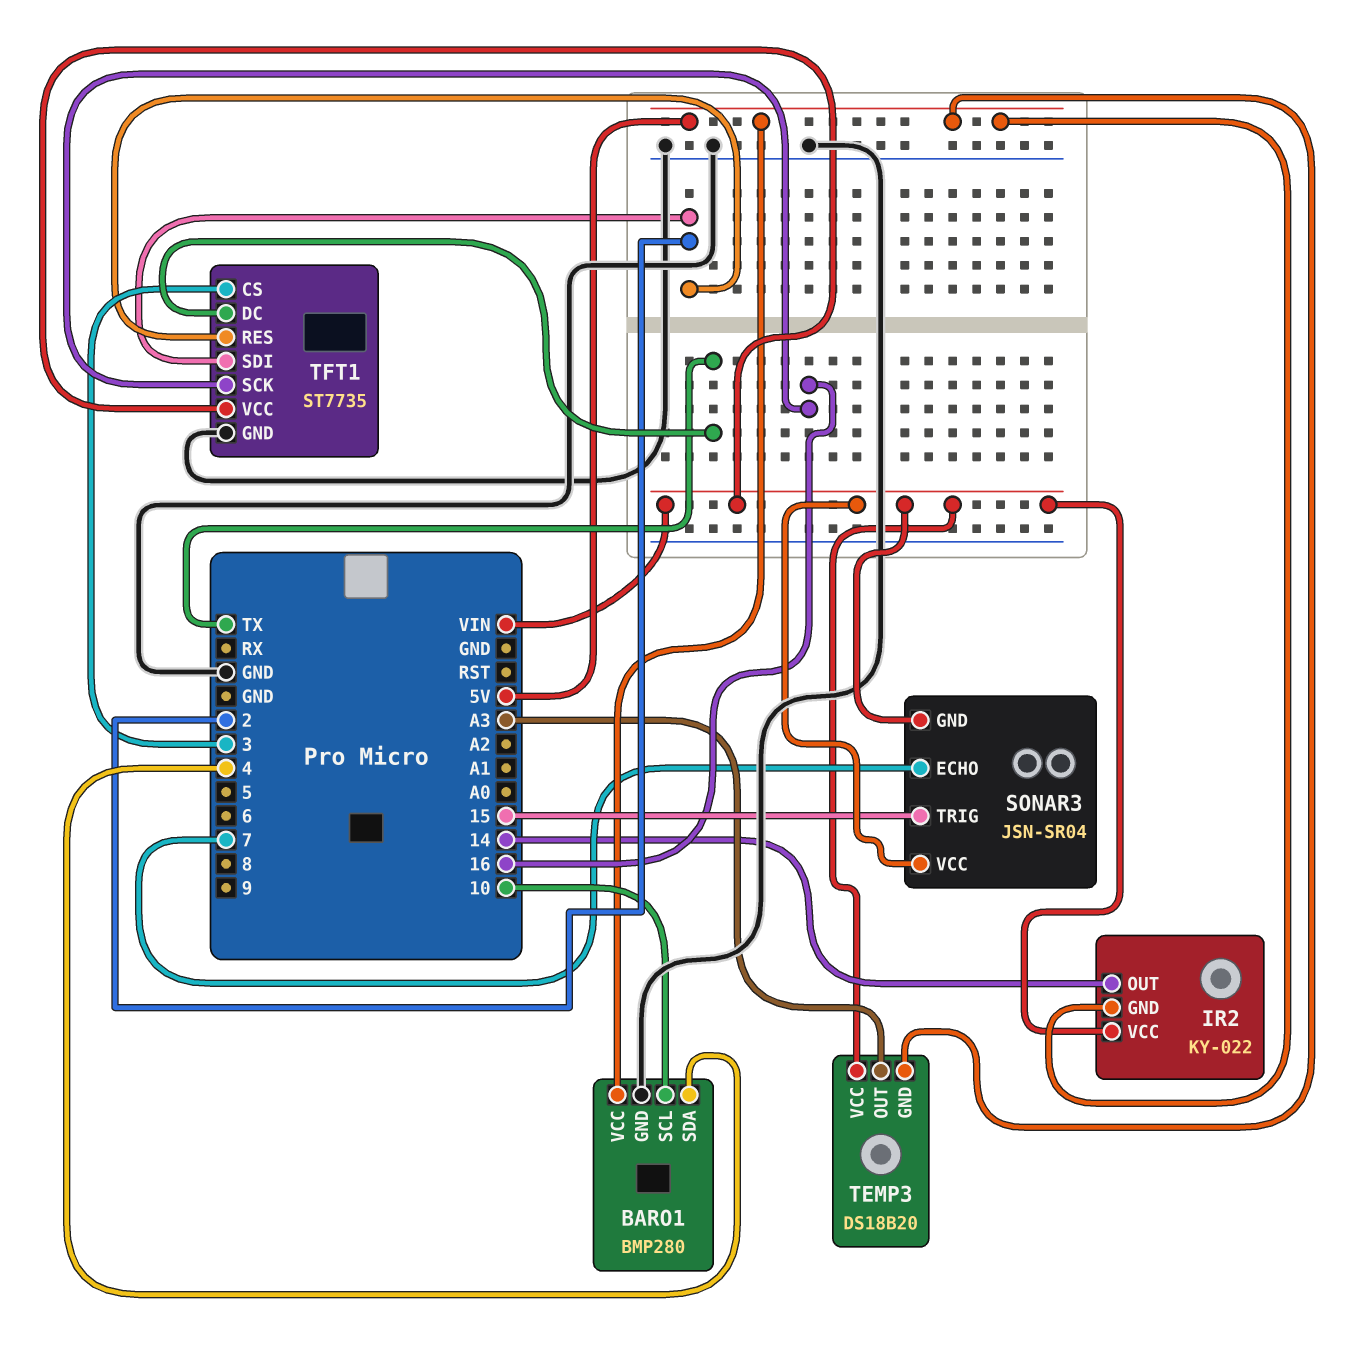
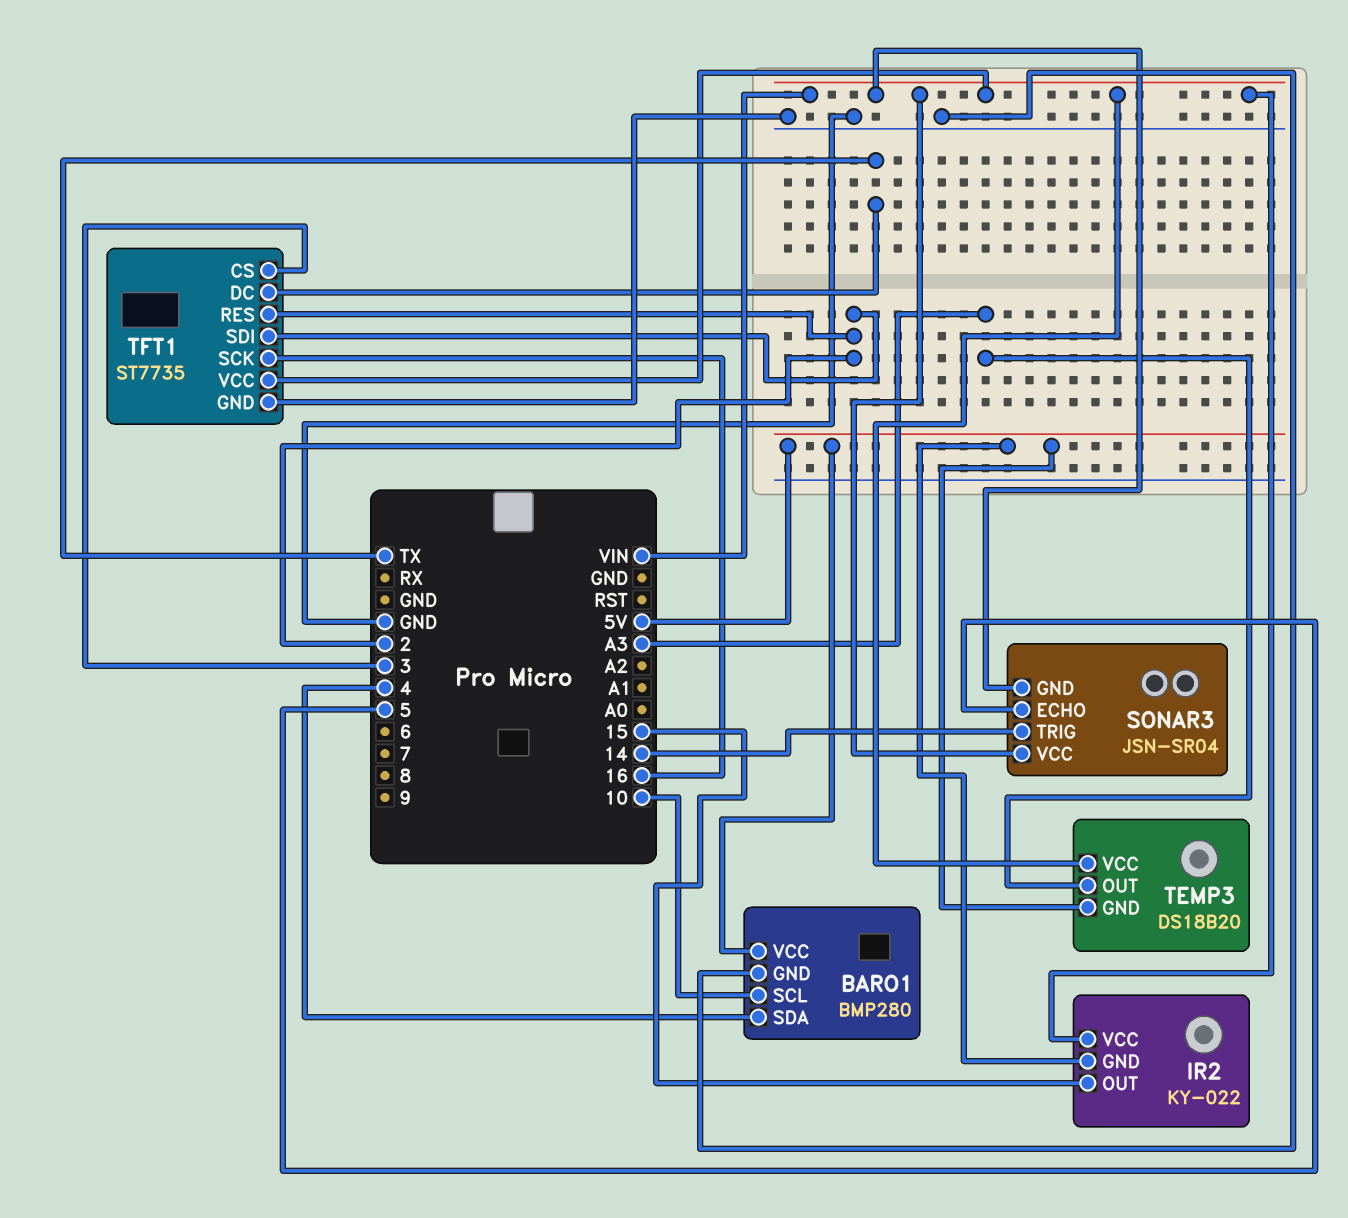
IR2 pin OUT: 14 -> 15
SONAR3 pin ECHO: 7 -> 5
SONAR3 pin TRIG: 15 -> 14

